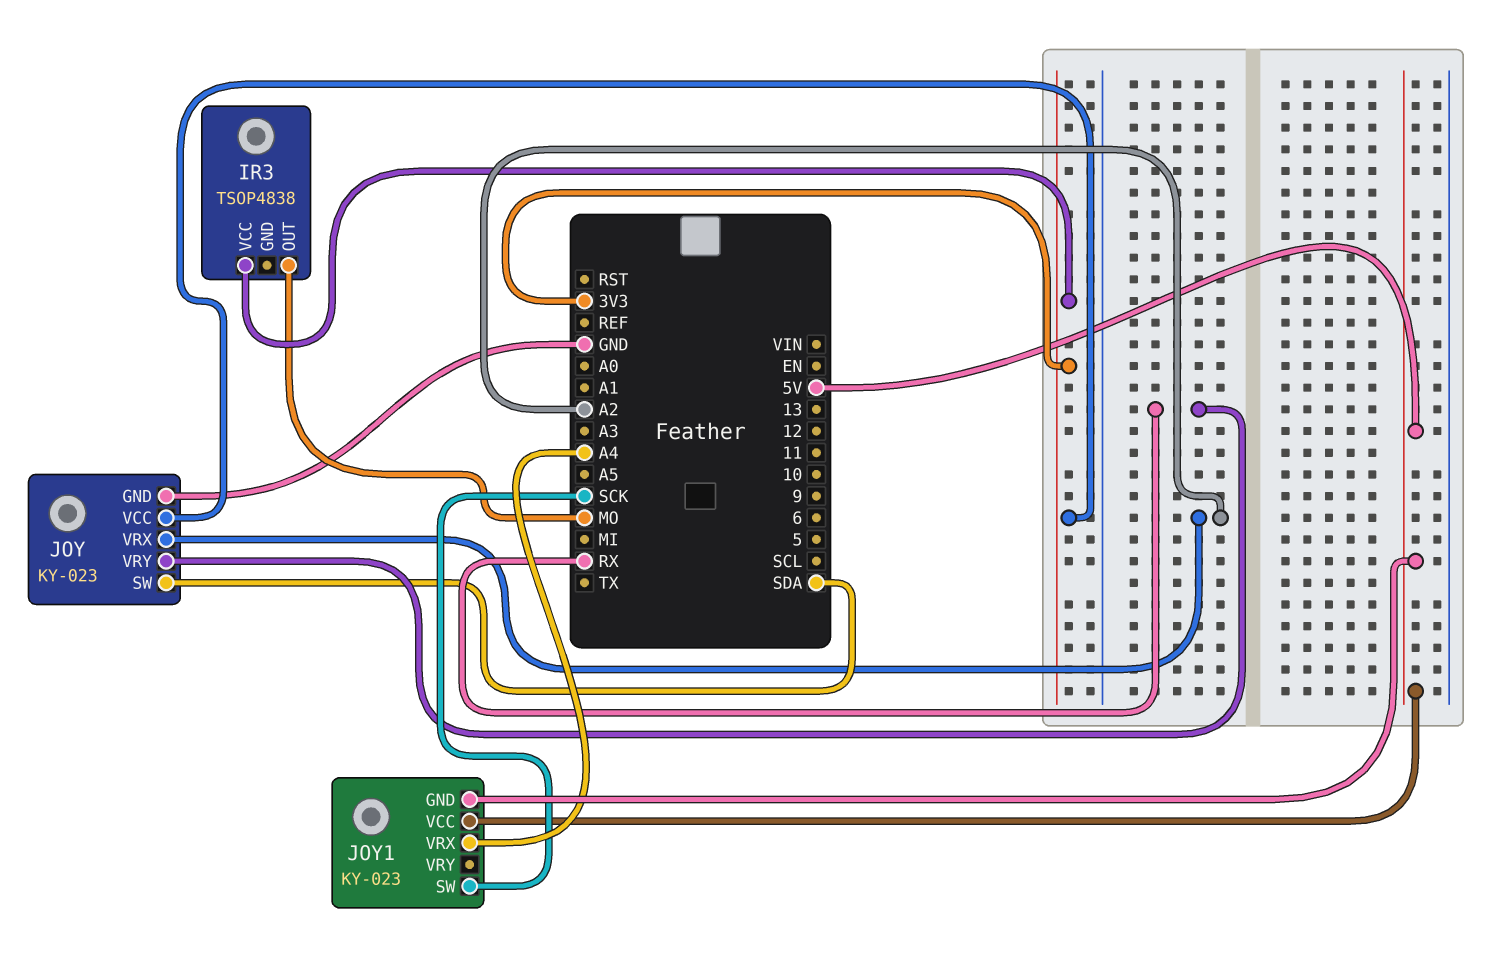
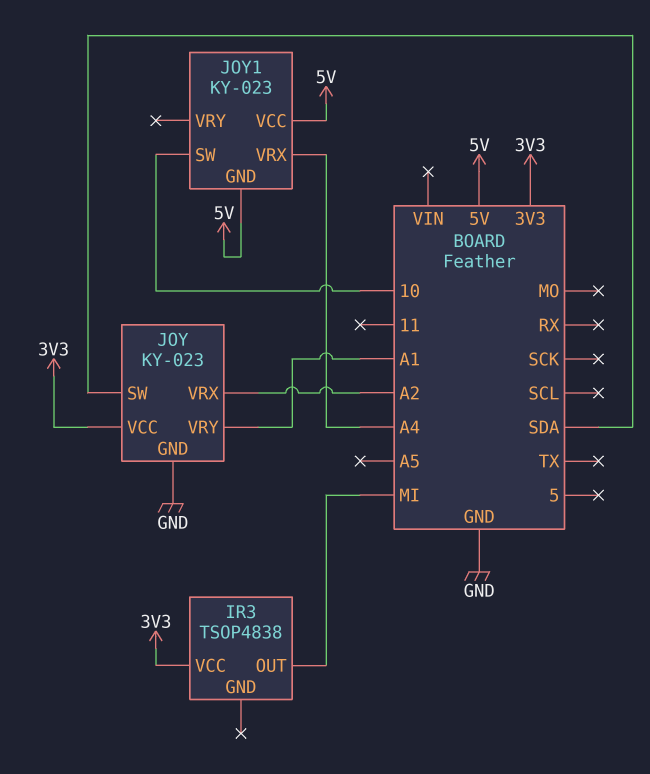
IR3 pin OUT: MO -> MI
JOY pin VRY: RX -> A1
JOY1 pin SW: SCK -> 10

